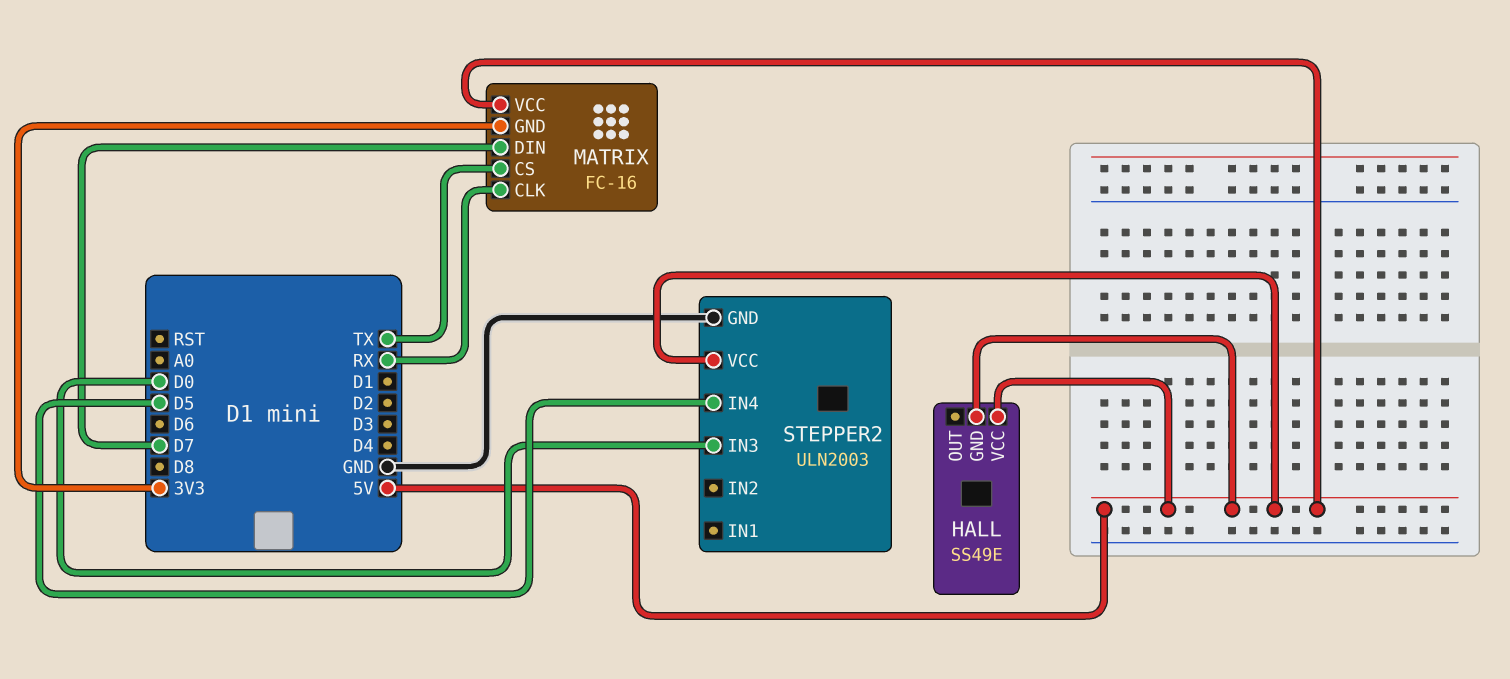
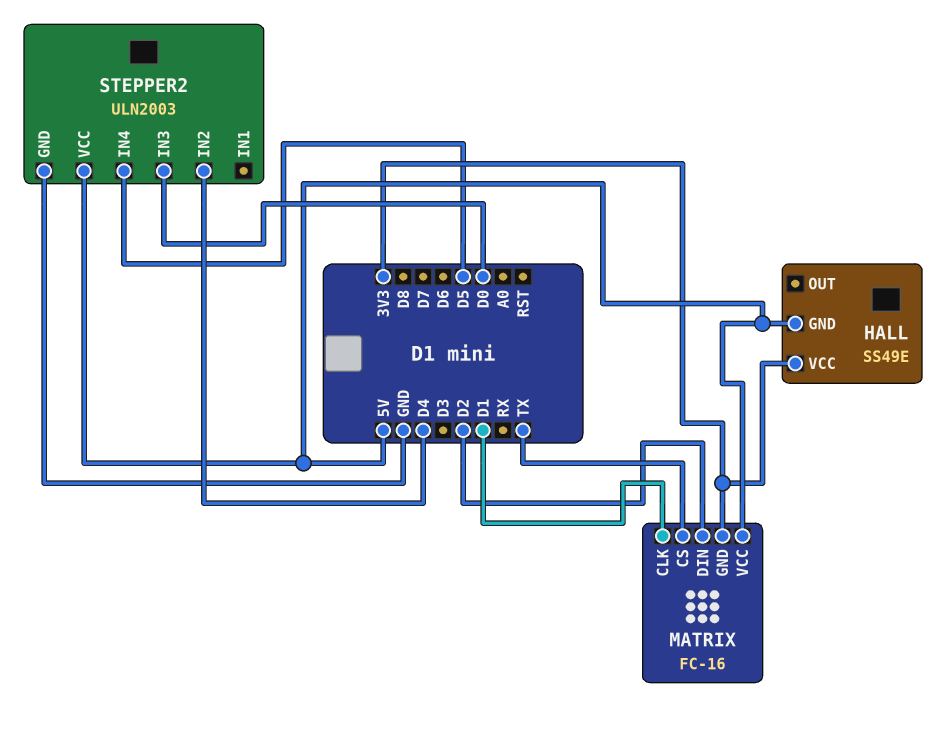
HALL pin VCC: 5V -> 3V3
MATRIX pin CLK: RX -> D1
MATRIX pin DIN: D7 -> D2
STEPPER2 pin IN2: none -> D4

